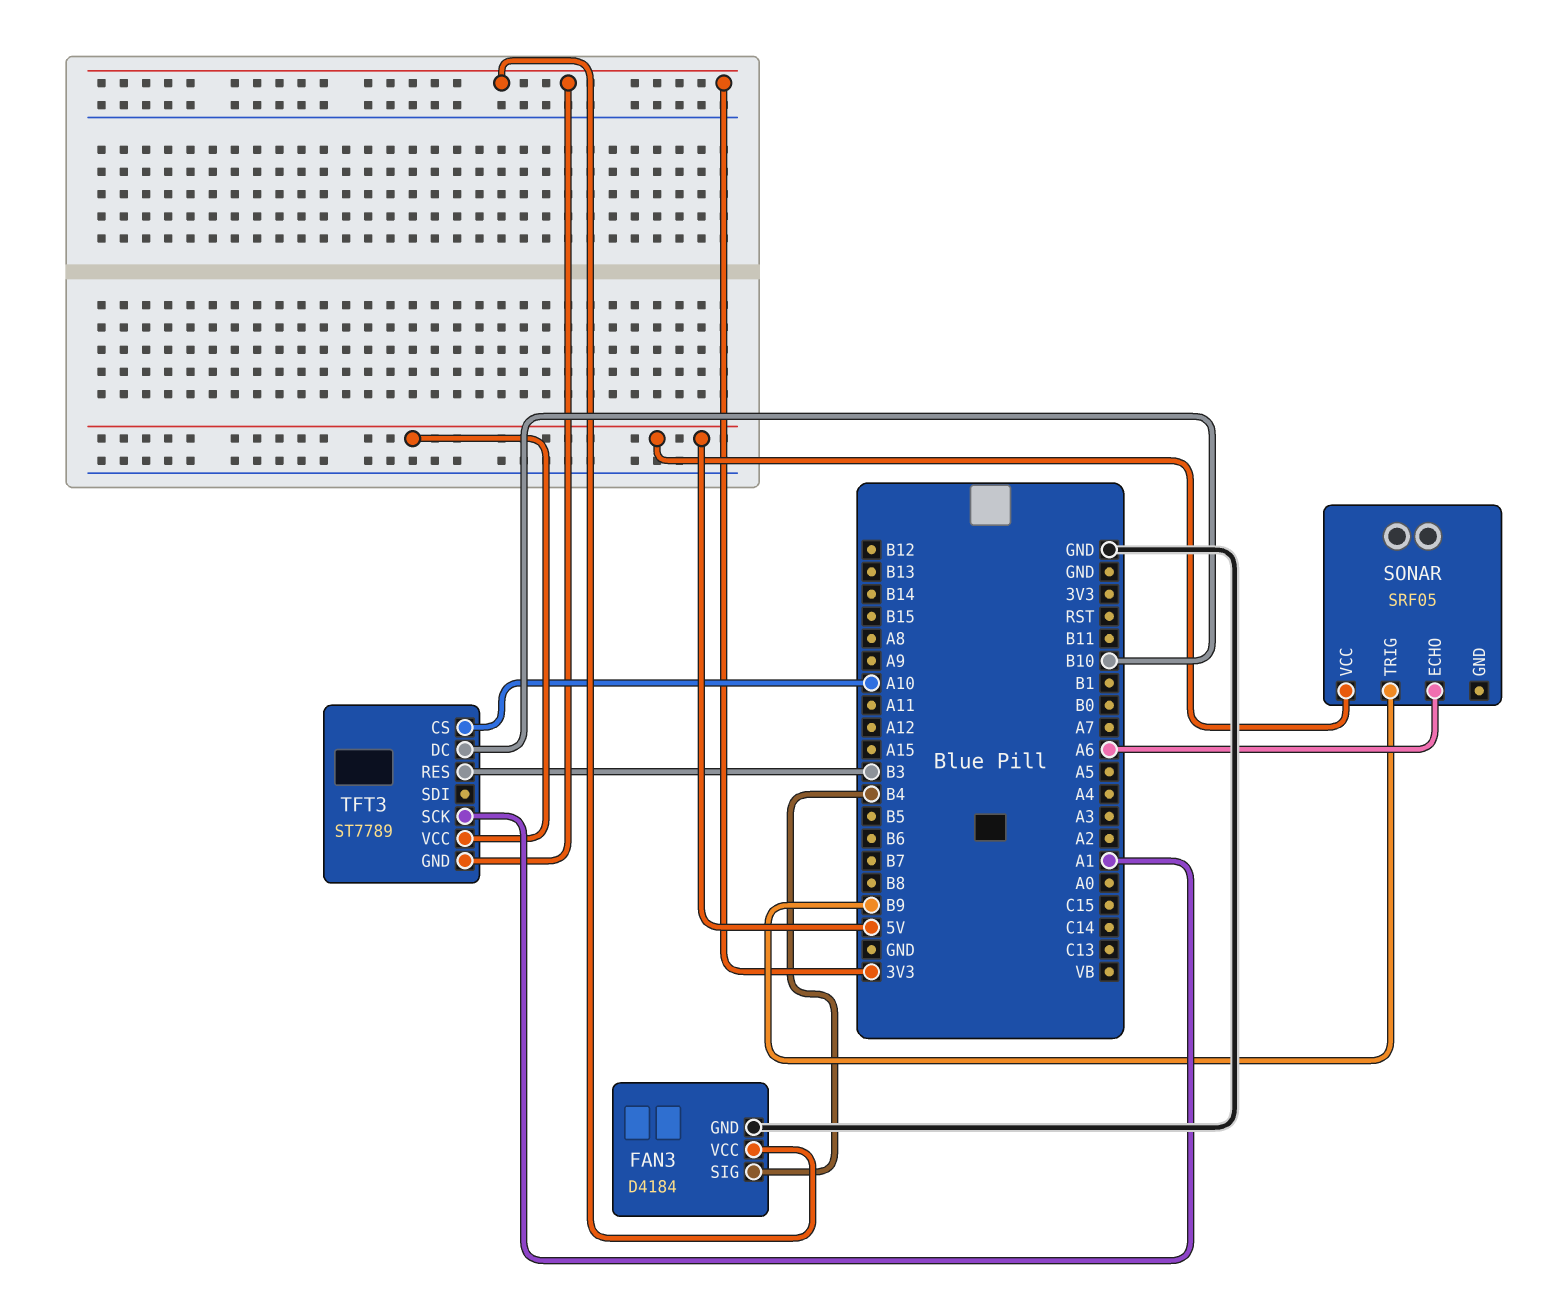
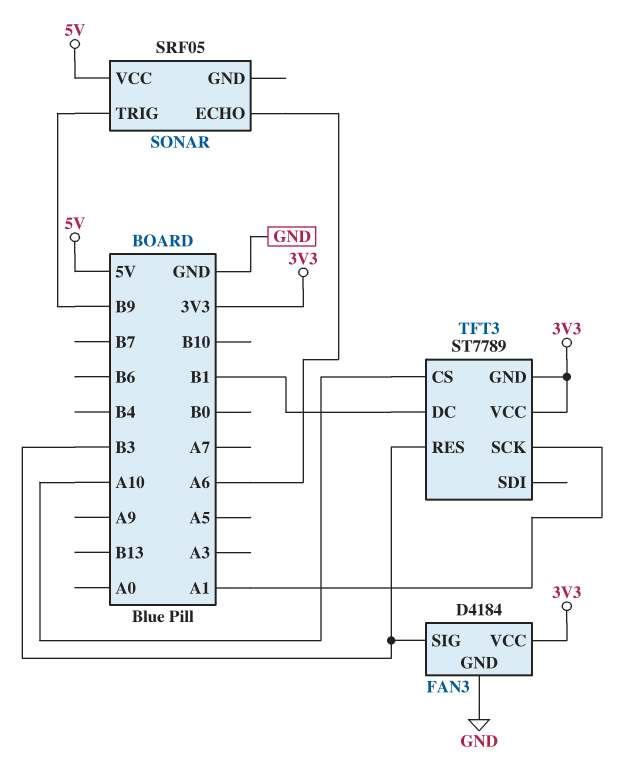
FAN3 pin SIG: B4 -> B3
TFT3 pin DC: B10 -> B1
TFT3 pin VCC: 5V -> 3V3

